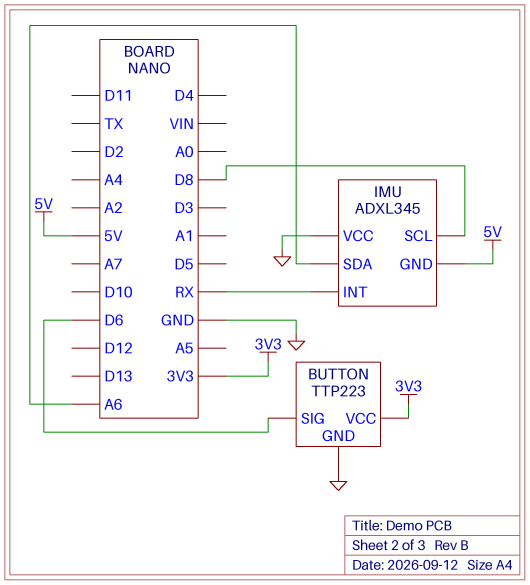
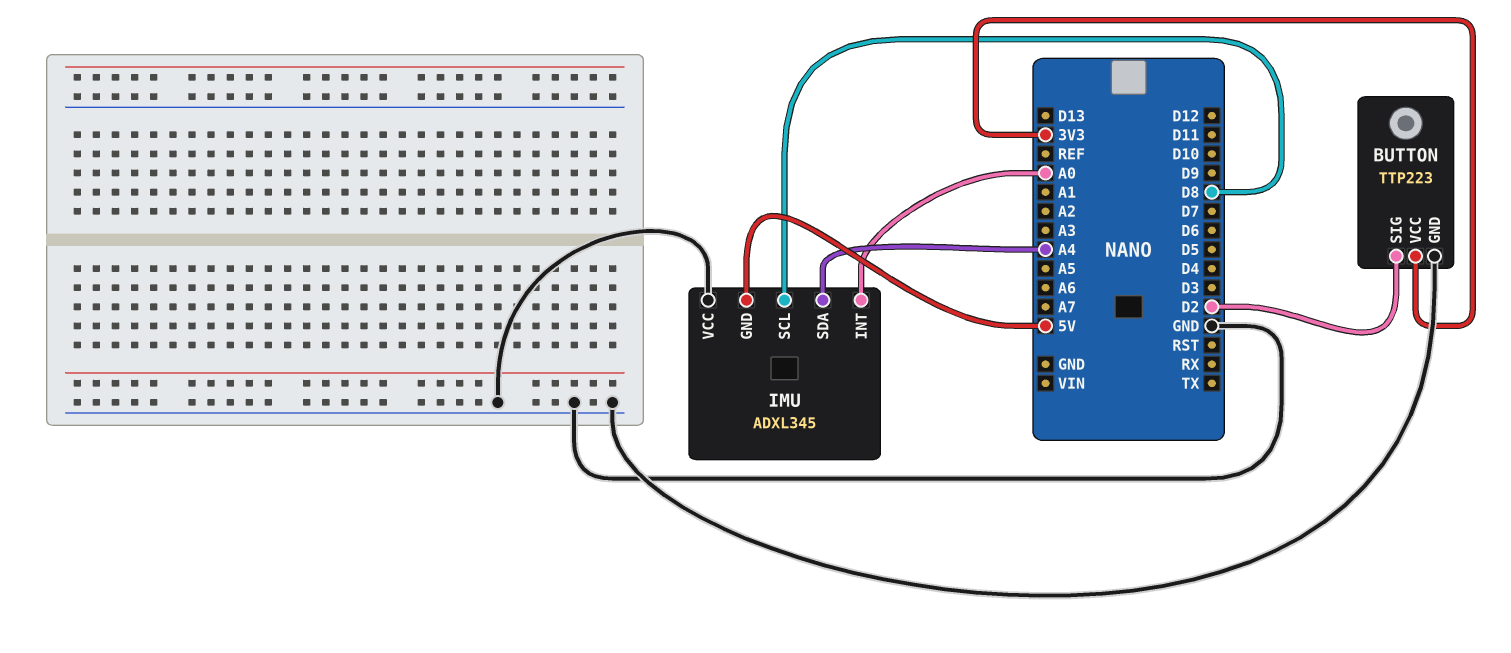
BUTTON pin SIG: D6 -> D2
IMU pin INT: RX -> A0
IMU pin SDA: A6 -> A4

